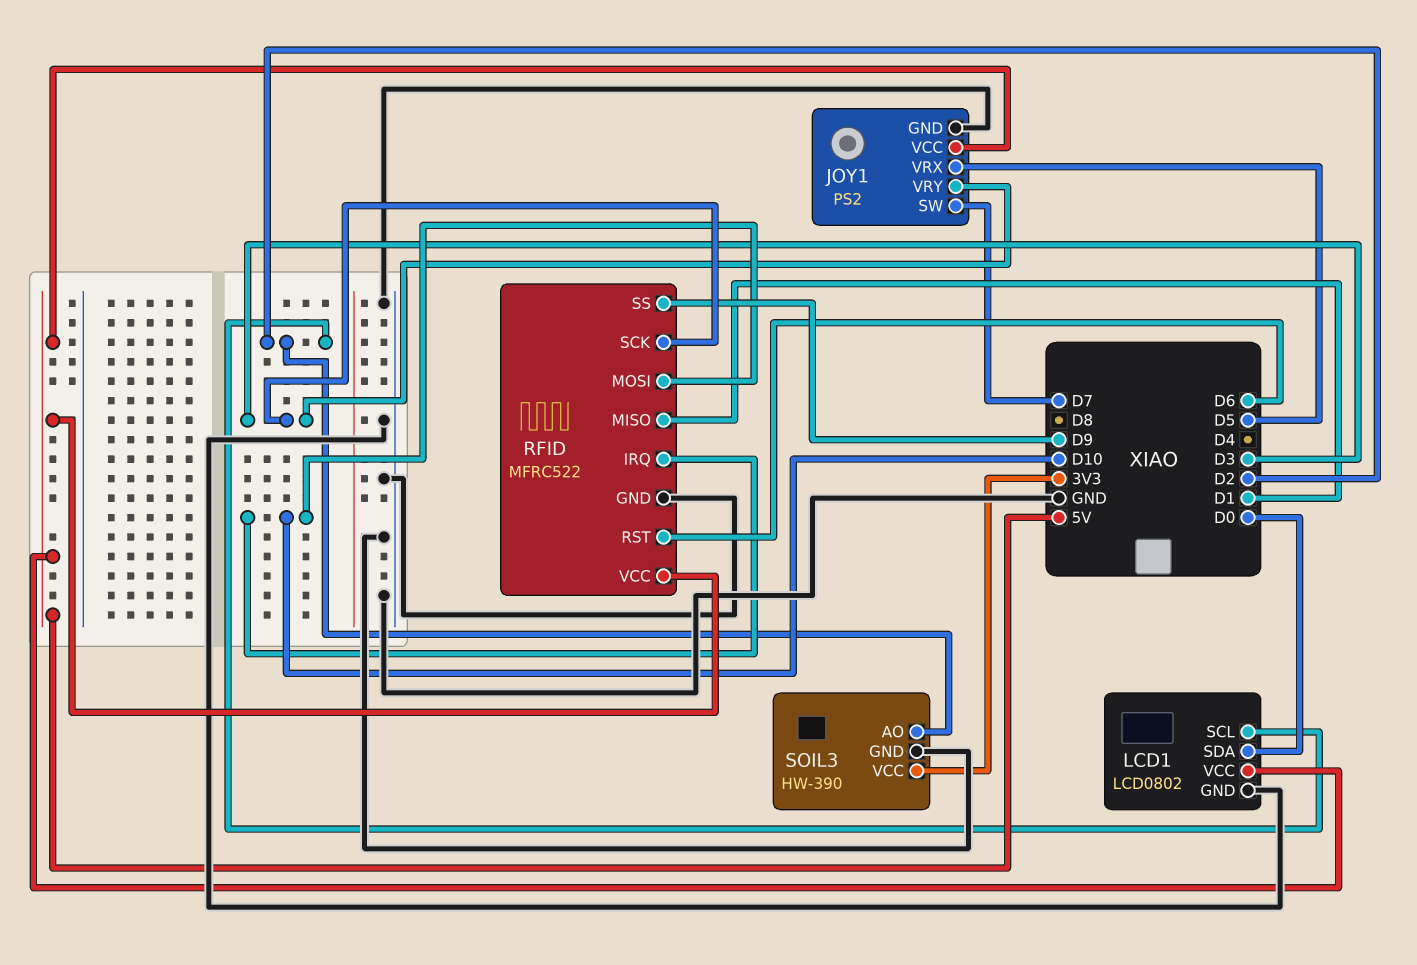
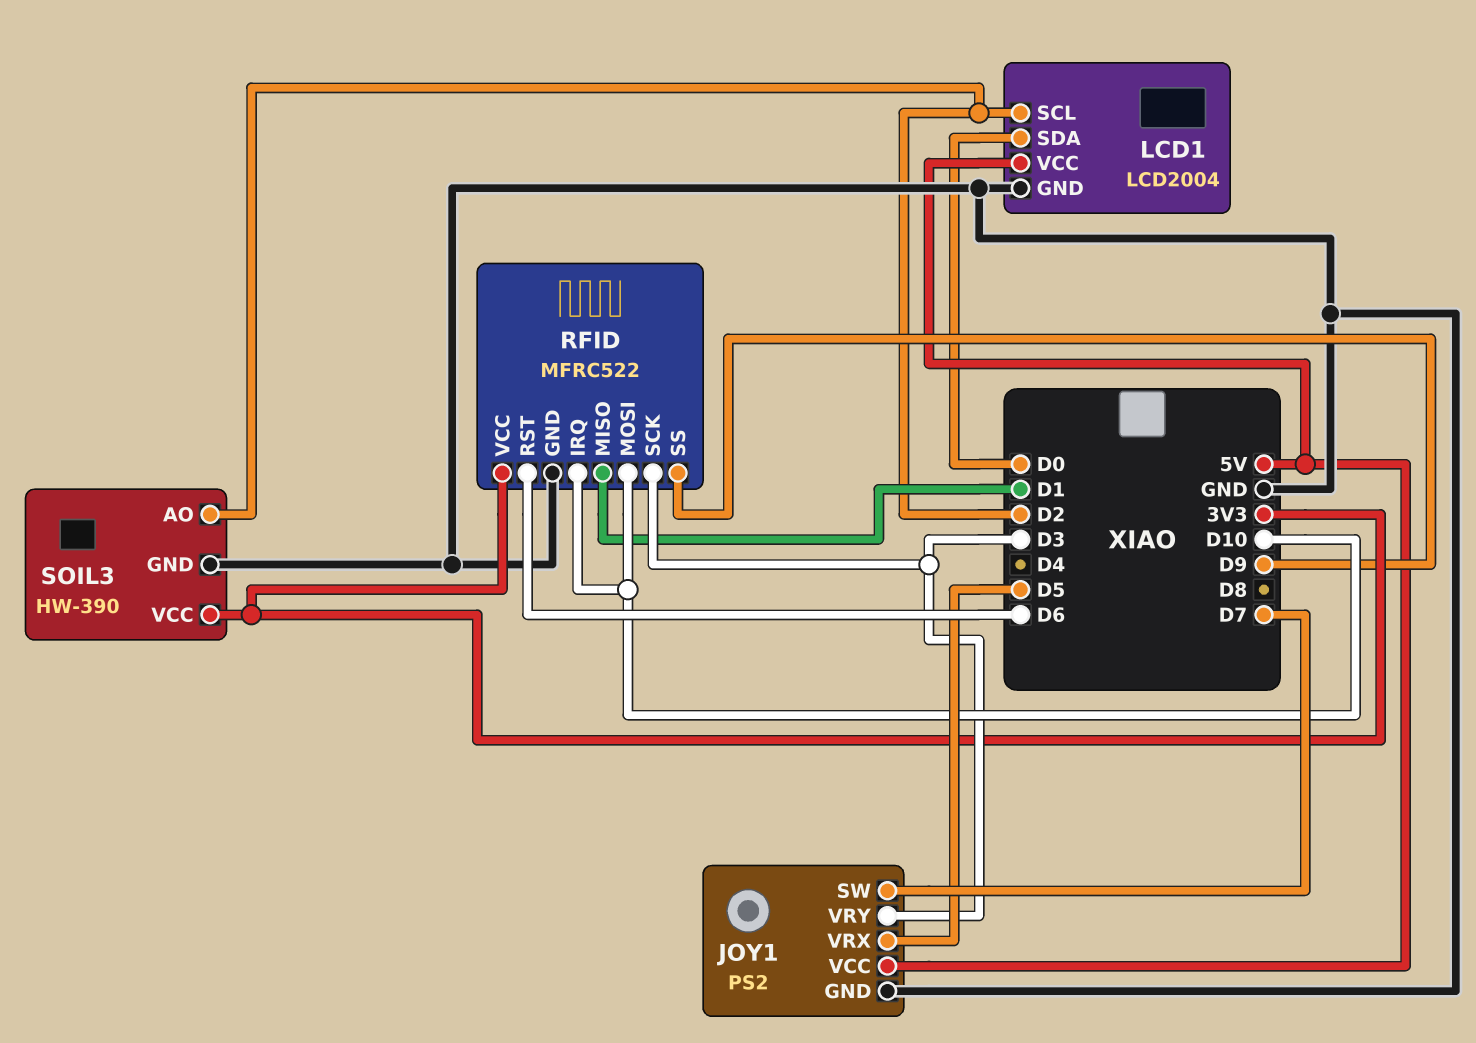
LCD1: LCD0802 -> LCD2004
RFID pin VCC: 5V -> 3V3

